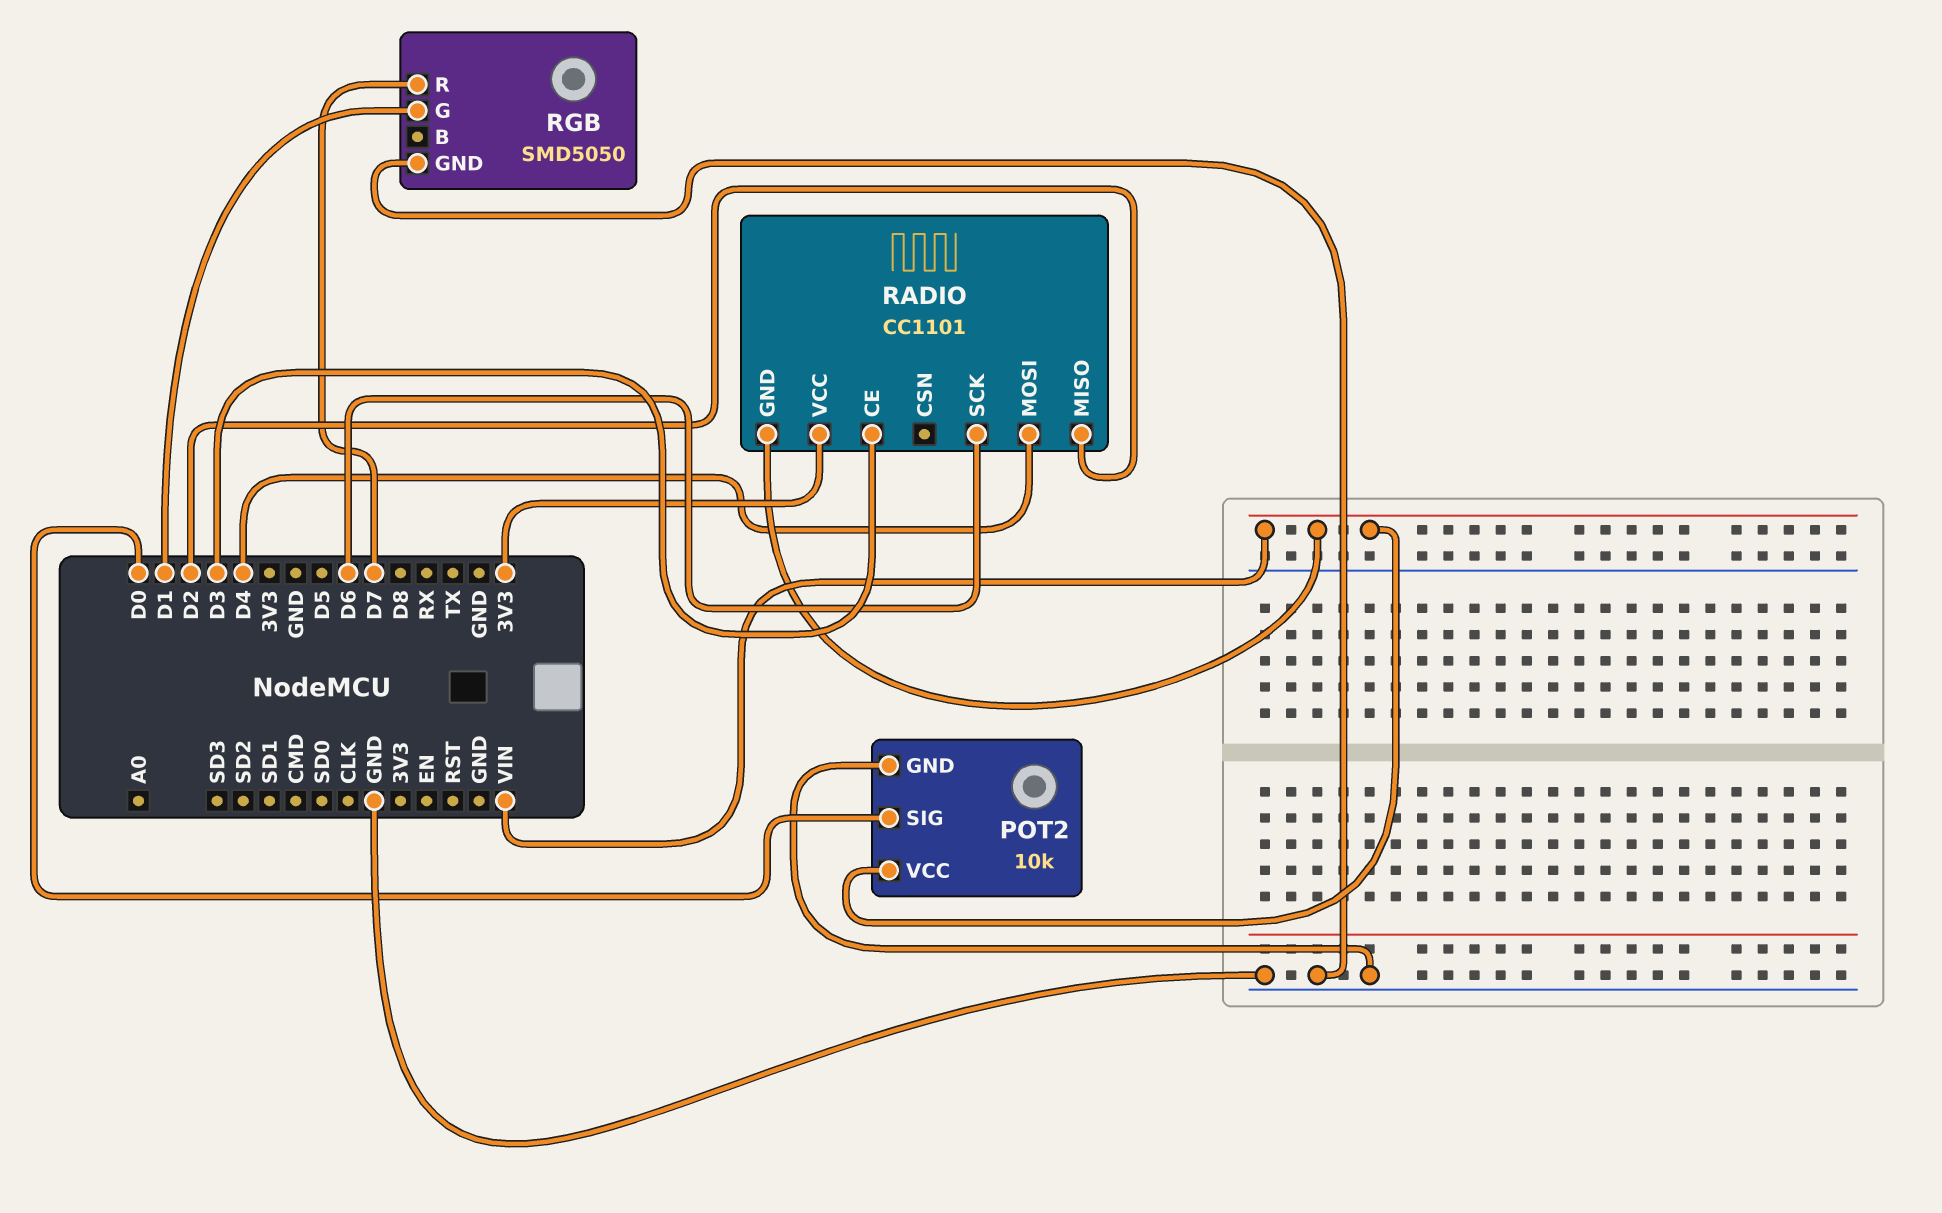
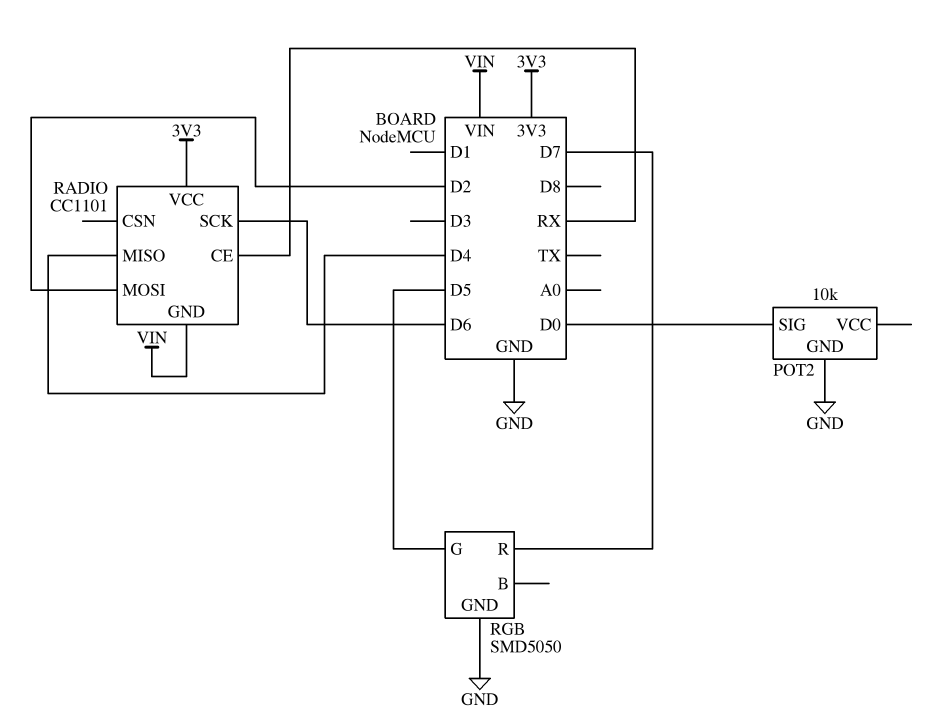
POT2 pin VCC: VIN -> none
RADIO pin CE: D3 -> RX
RADIO pin MISO: D2 -> D4
RADIO pin MOSI: D4 -> D2
RGB pin G: D1 -> D5

